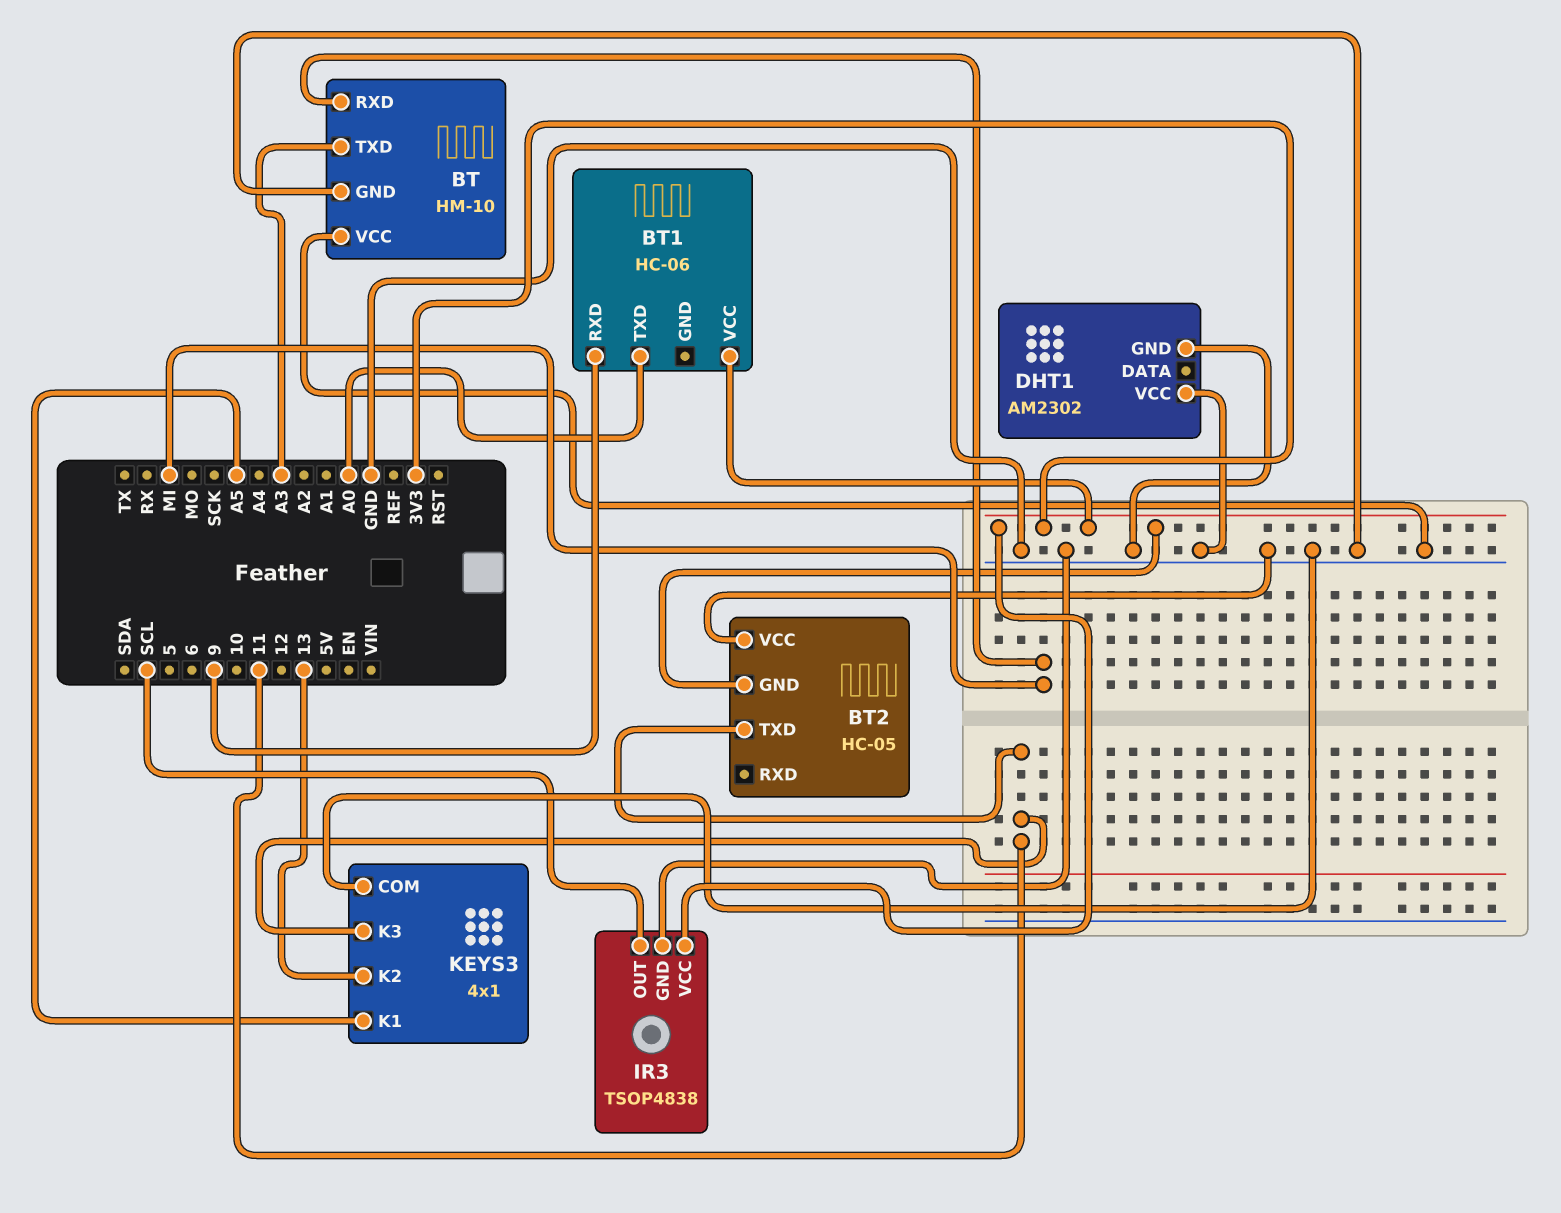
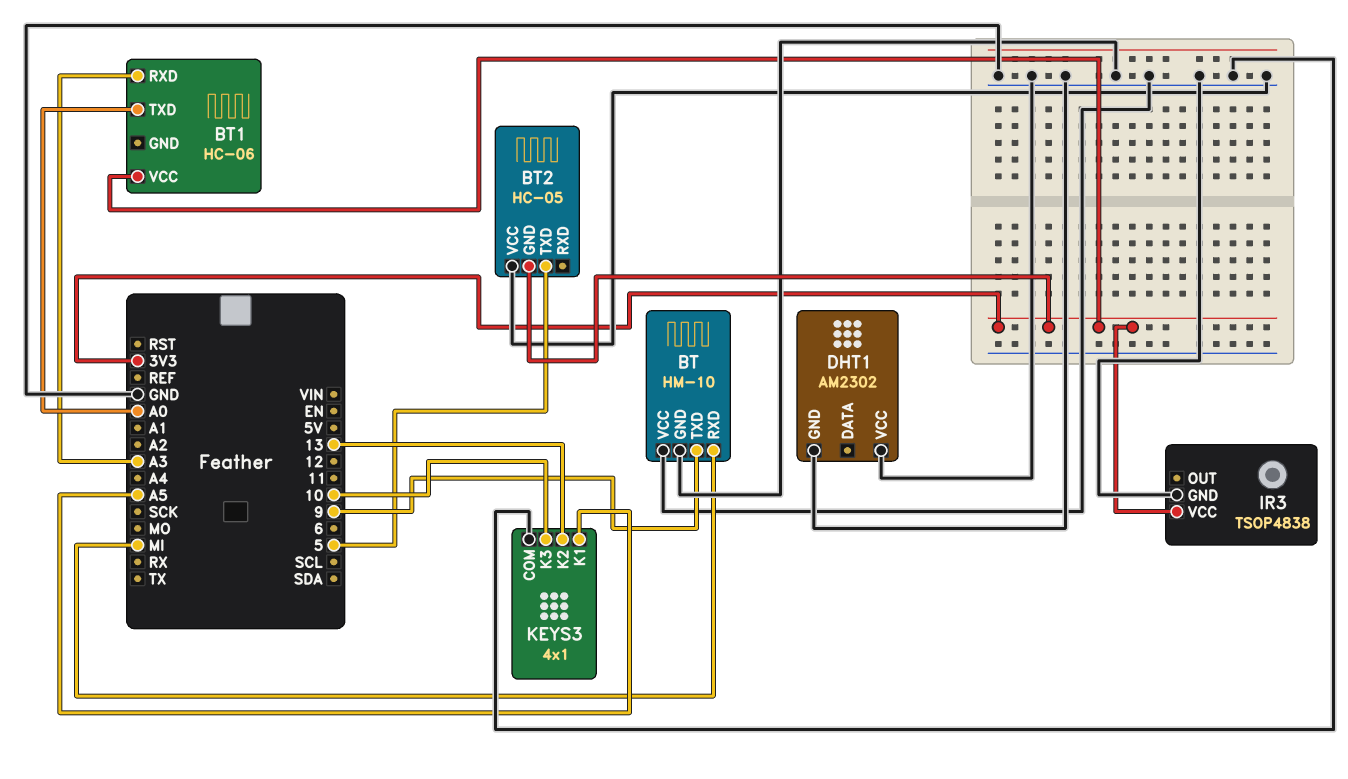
BT pin TXD: A3 -> 9
BT1 pin RXD: 9 -> A3
BT2 pin TXD: 11 -> 5
IR3 pin OUT: SCL -> none
KEYS3 pin K3: 11 -> 10

